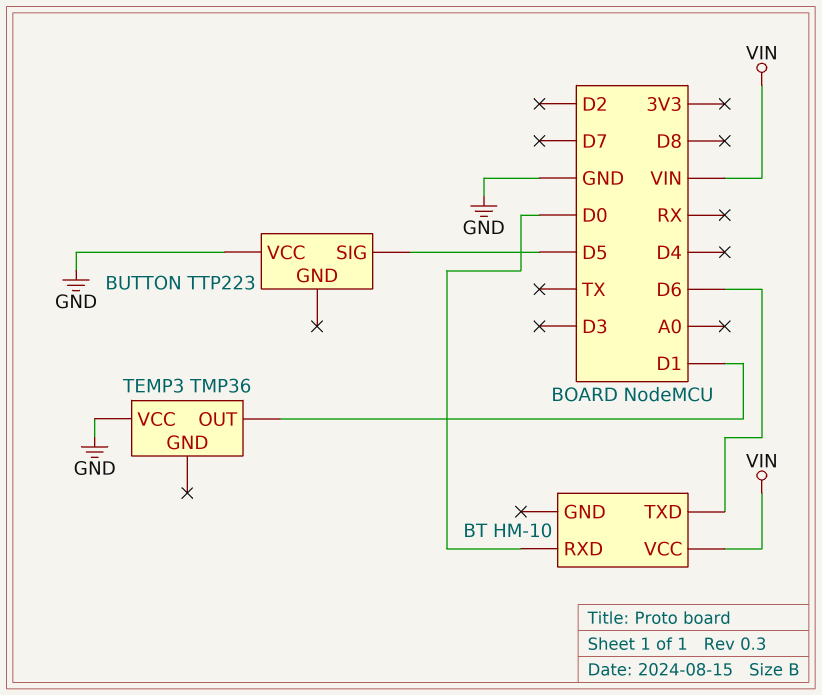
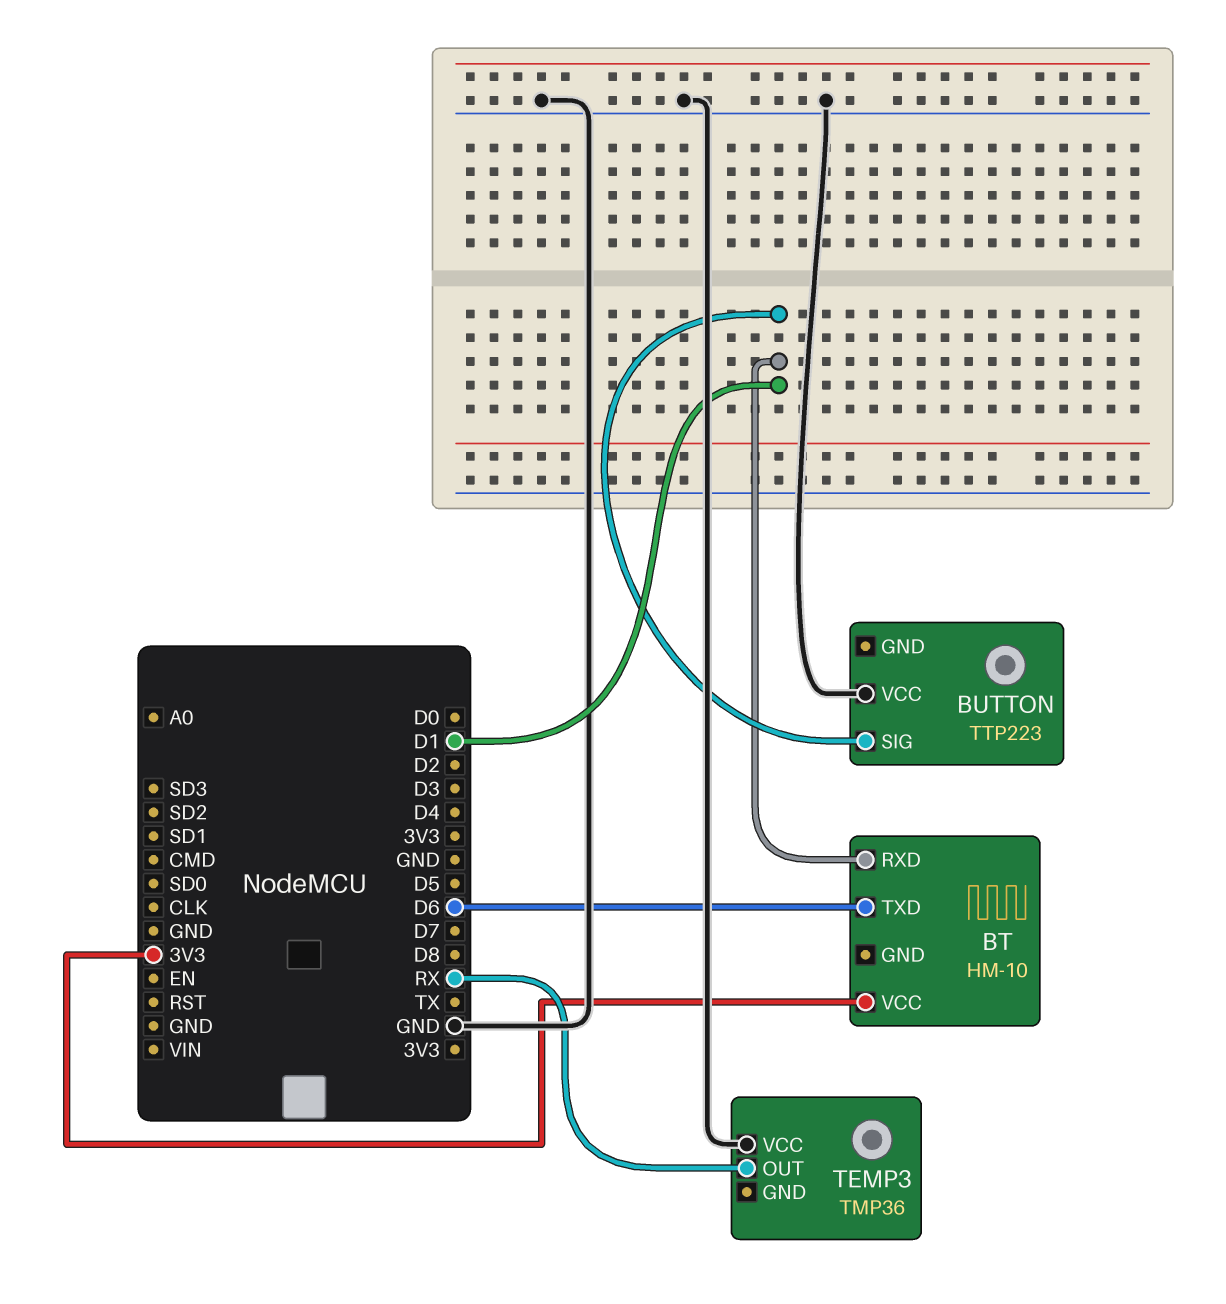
BT pin RXD: D0 -> D1
BT pin VCC: VIN -> 3V3
BUTTON pin SIG: D5 -> D1
TEMP3 pin OUT: D1 -> RX

